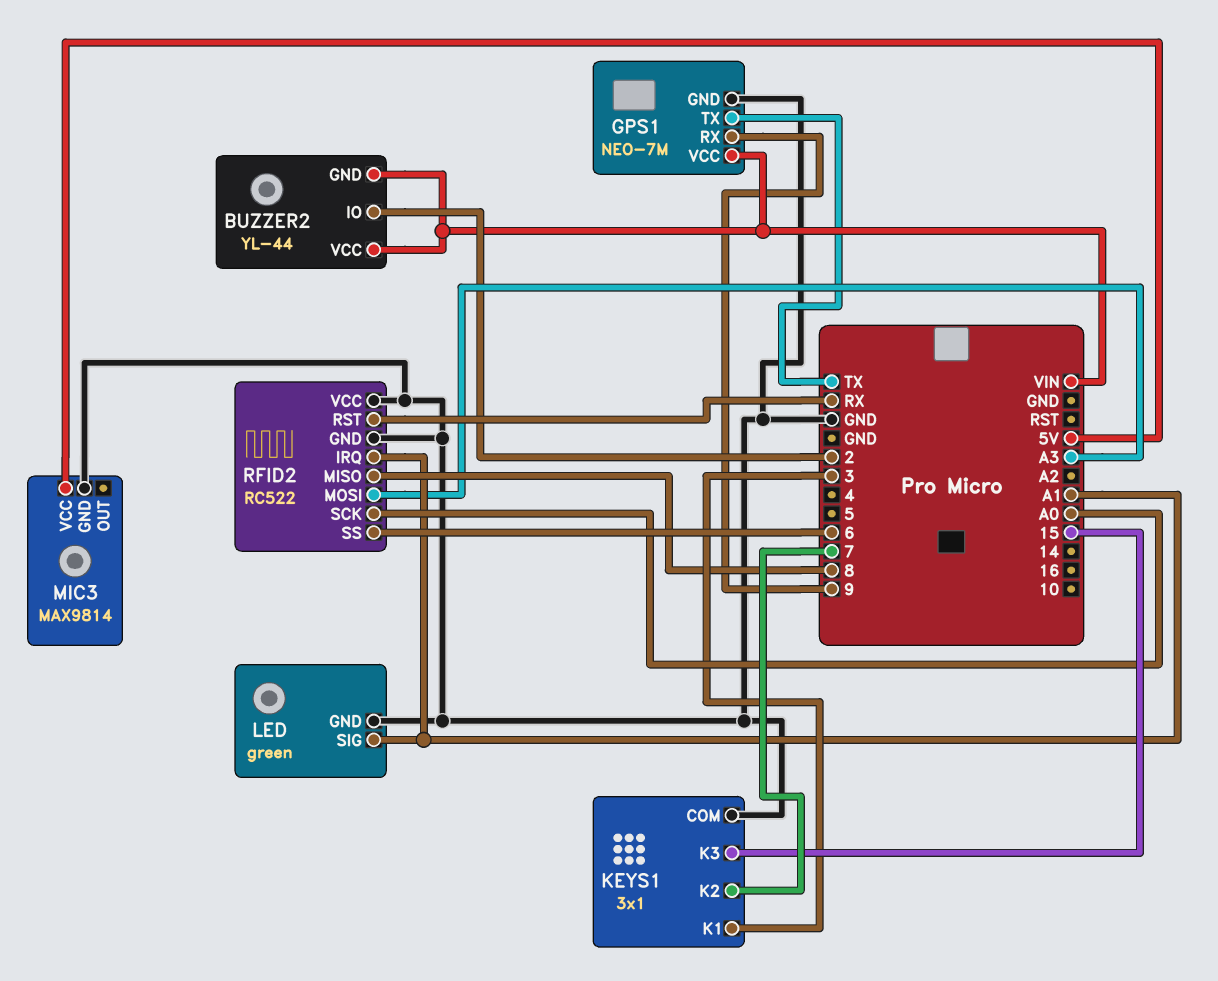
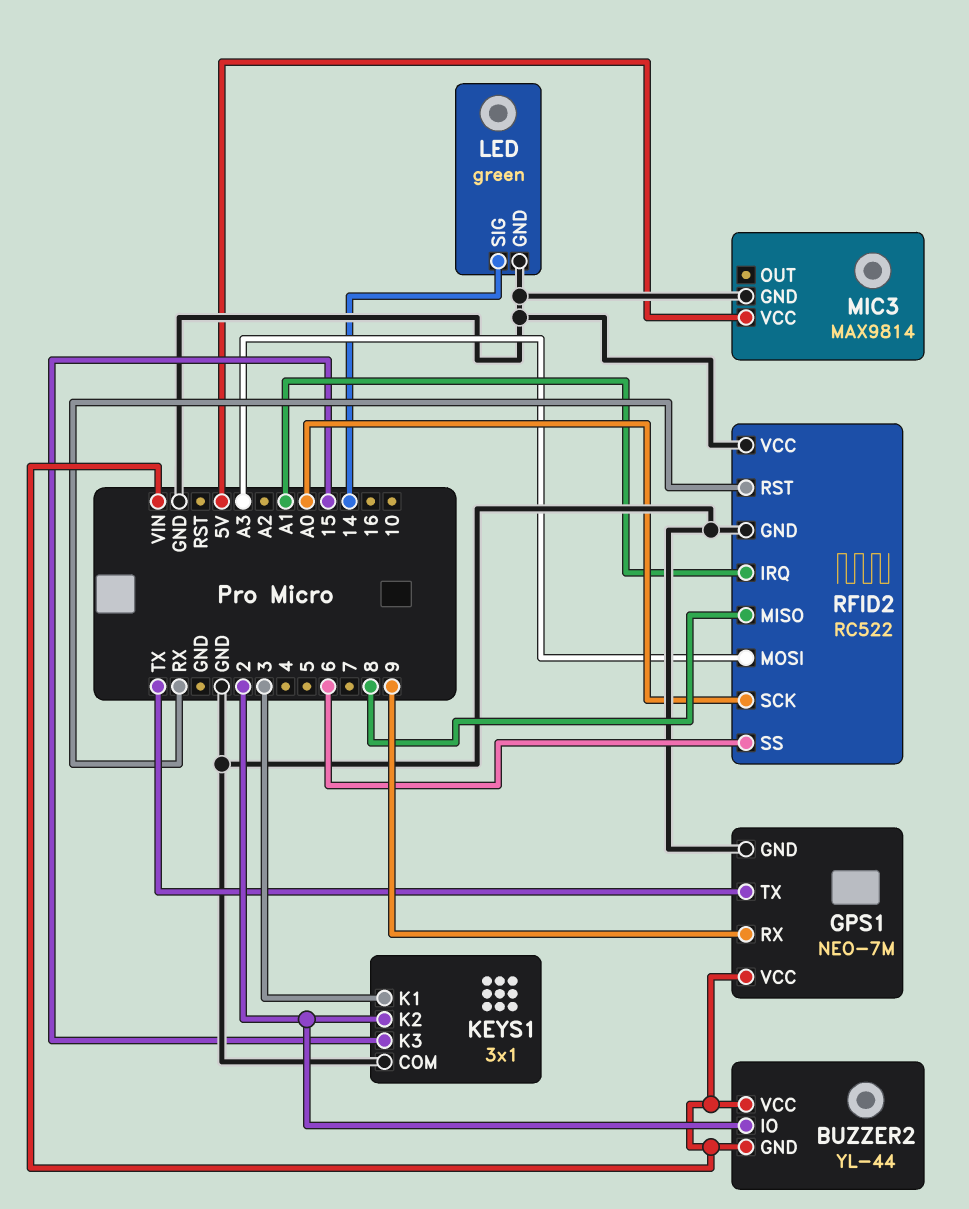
KEYS1 pin K2: 7 -> 2
LED pin SIG: A1 -> 14

